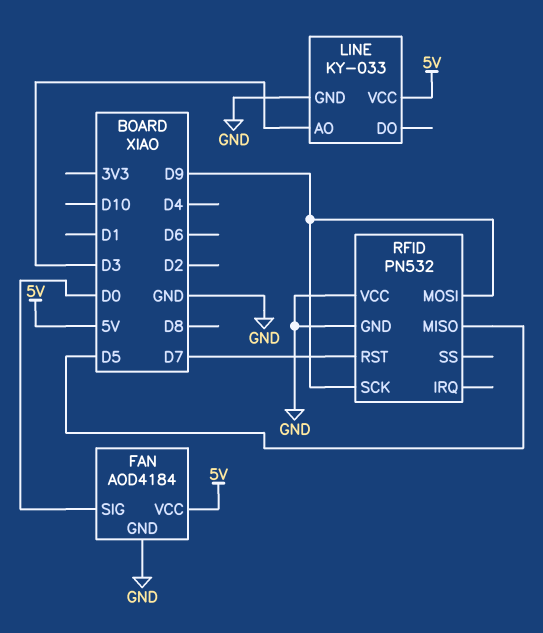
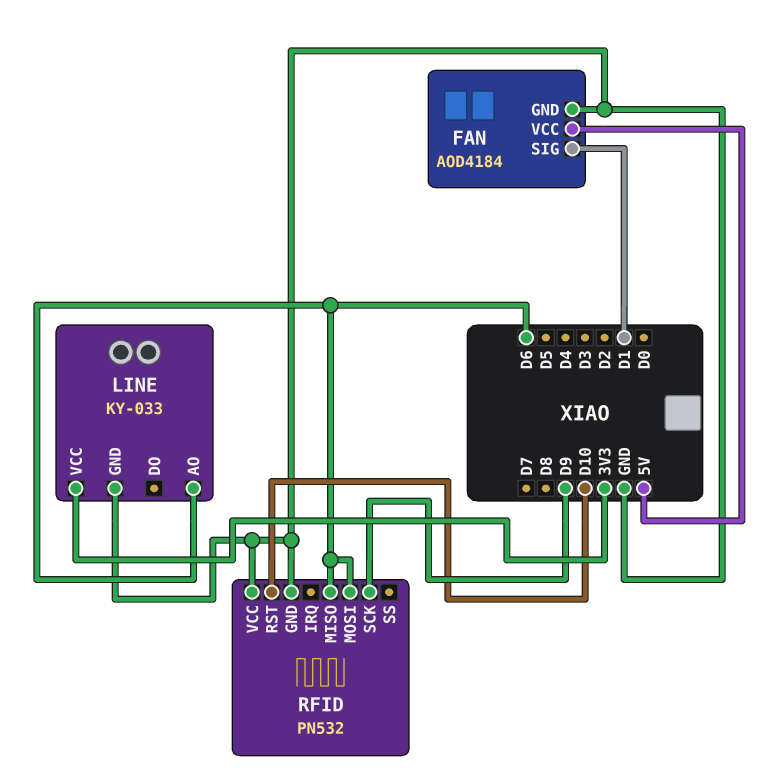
FAN pin SIG: D0 -> D1
LINE pin AO: D3 -> D6
LINE pin VCC: 5V -> 3V3
RFID pin MISO: D5 -> D6
RFID pin MOSI: D9 -> D6
RFID pin RST: D7 -> D10

